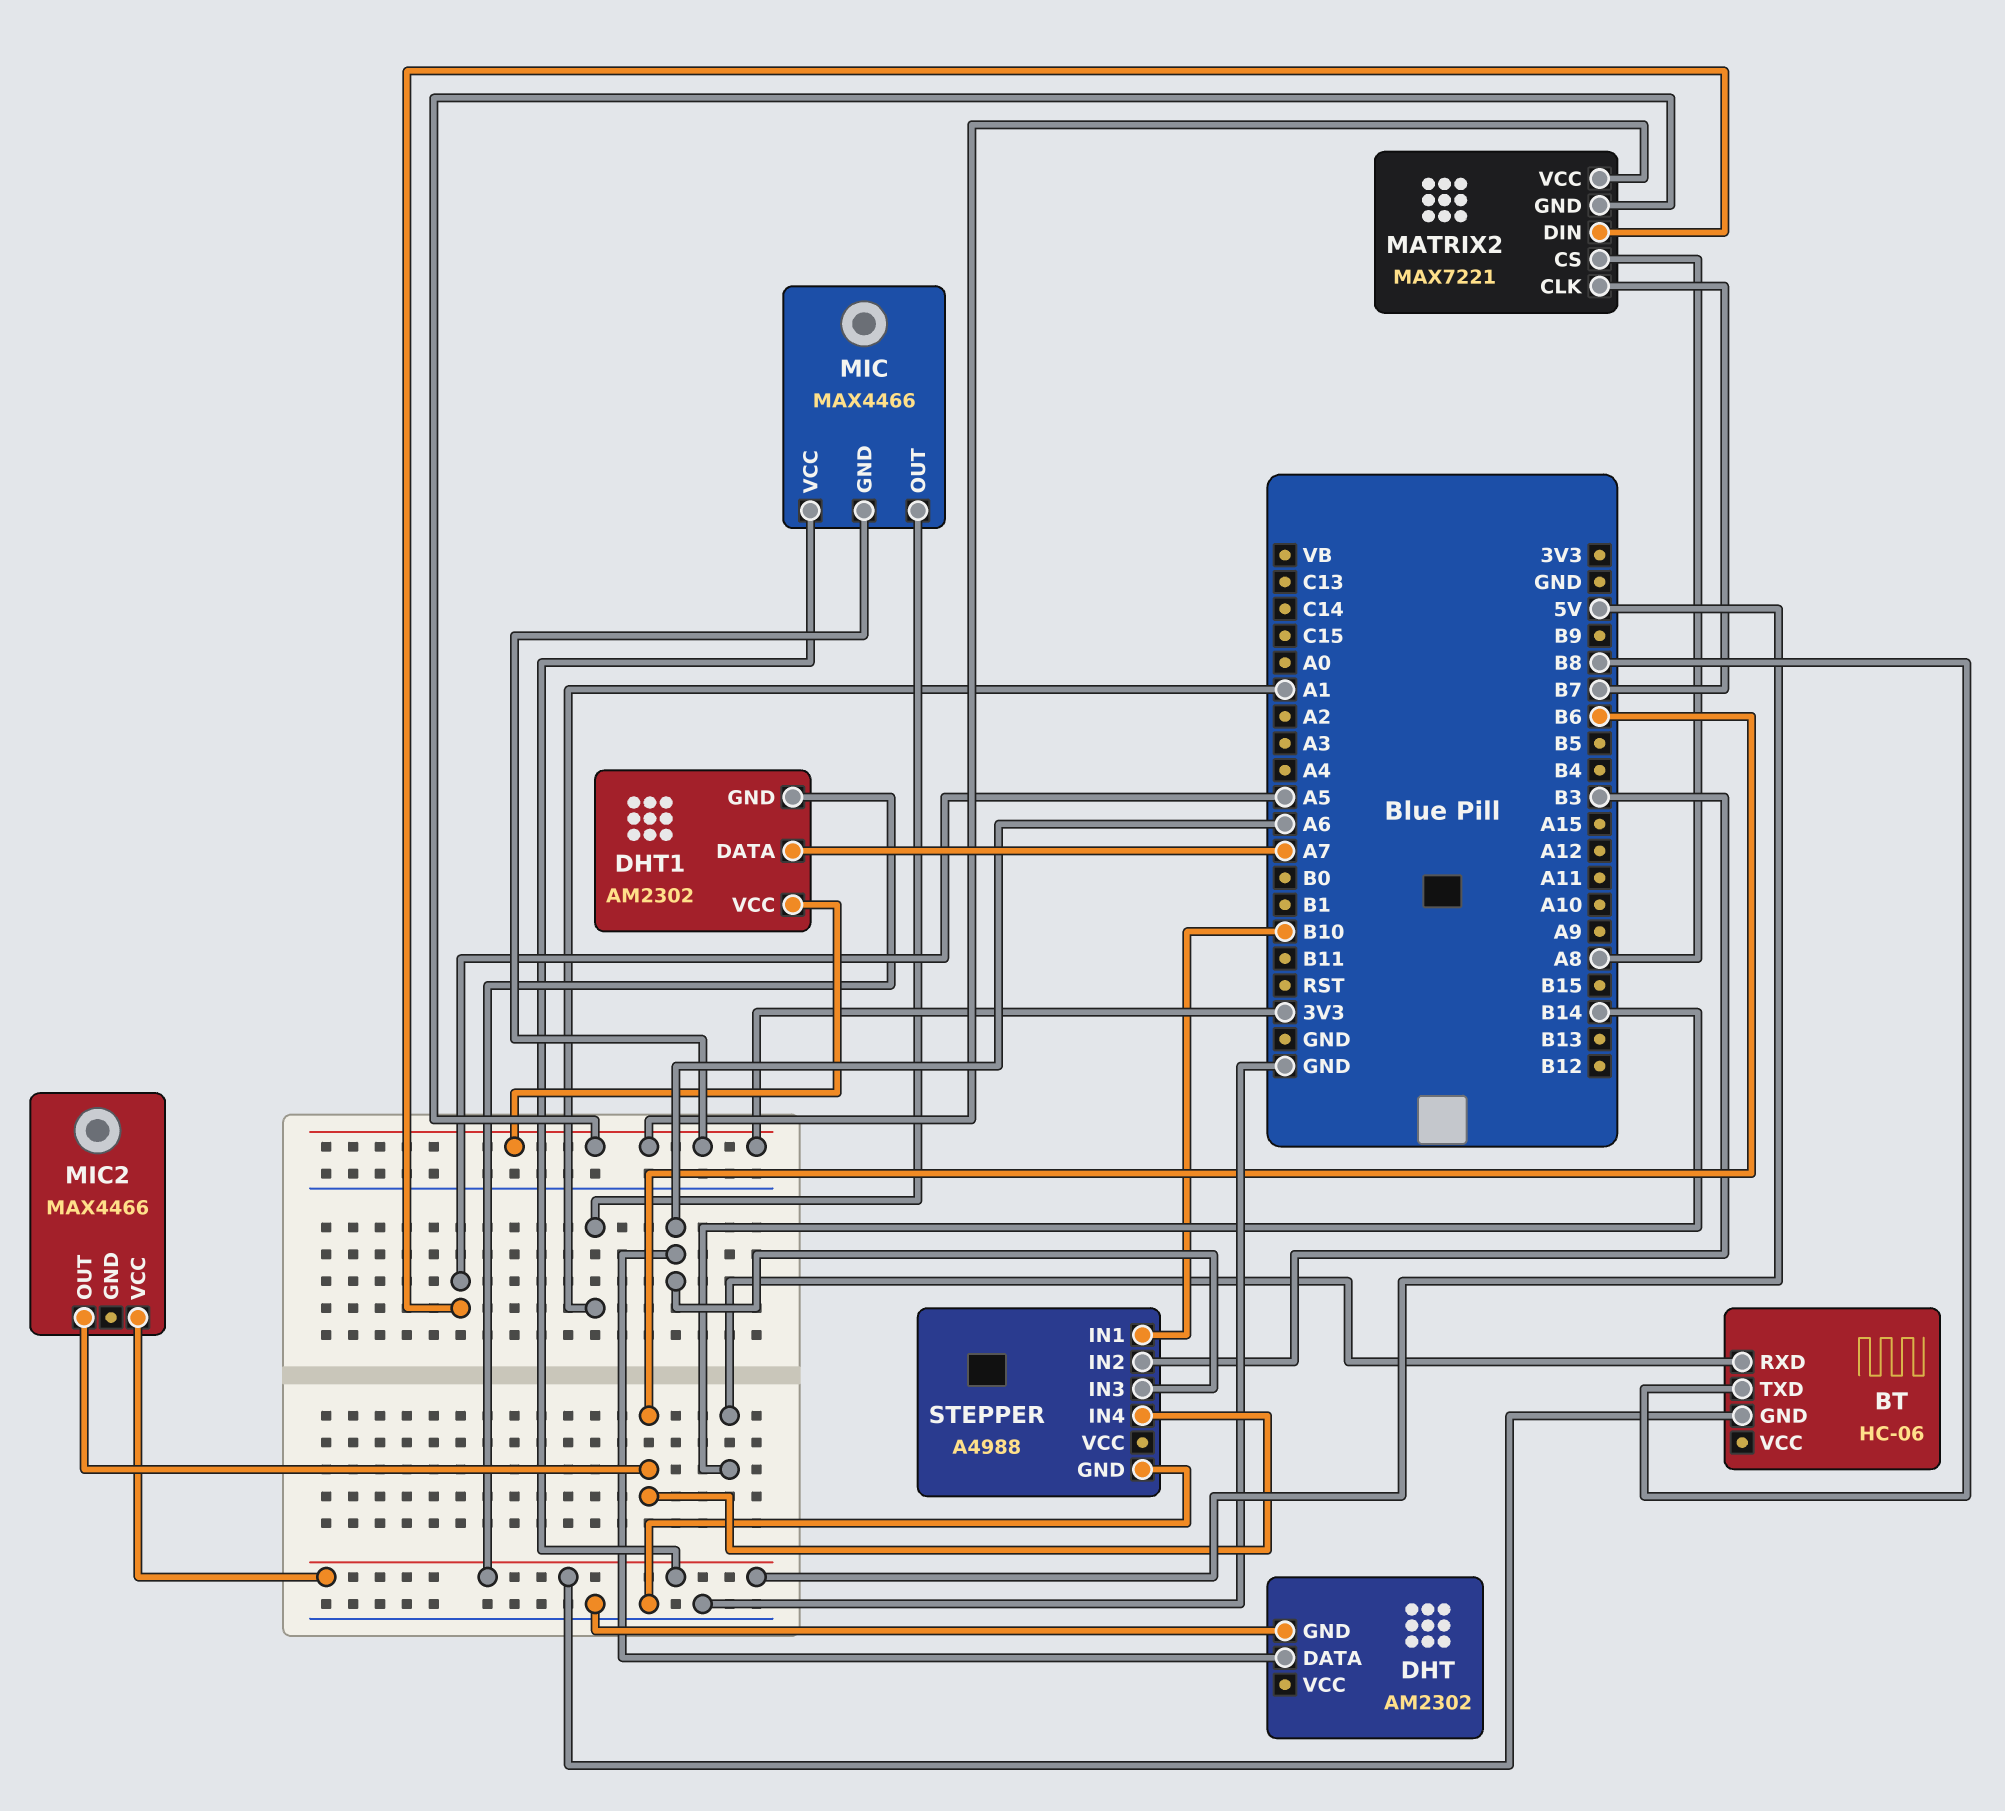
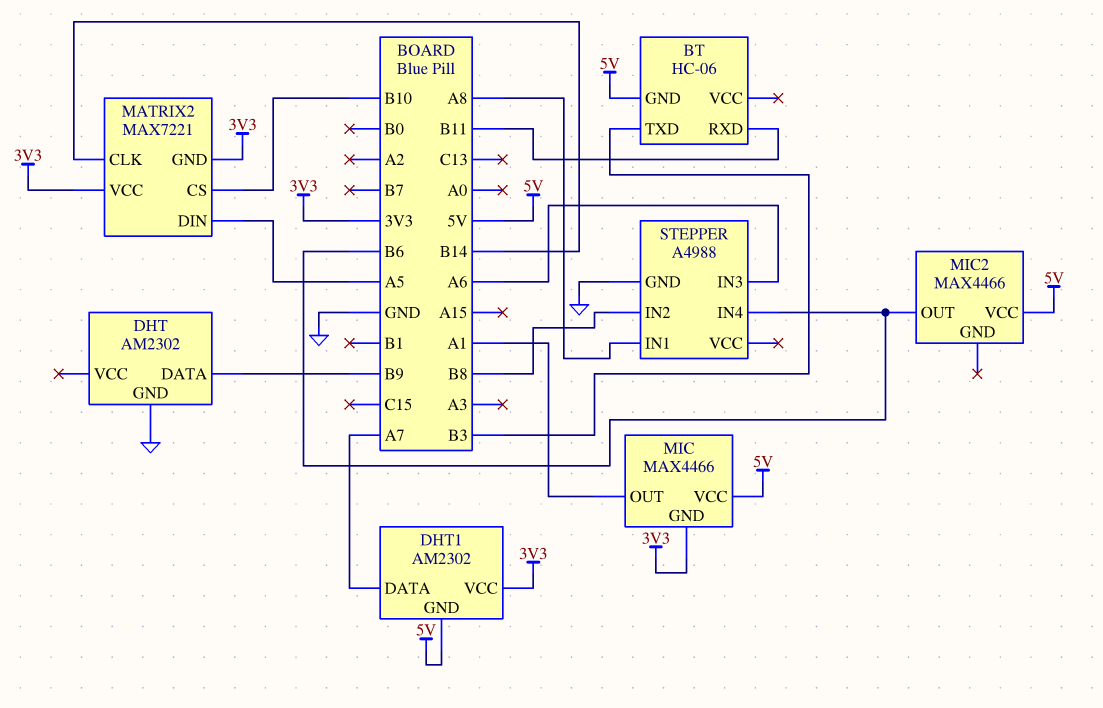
BT pin RXD: B14 -> B11
BT pin TXD: B8 -> B3
DHT pin DATA: A6 -> B9
MATRIX2 pin CLK: B7 -> B14
MATRIX2 pin CS: A8 -> B10
STEPPER pin IN1: B10 -> A8
STEPPER pin IN2: B3 -> B8

